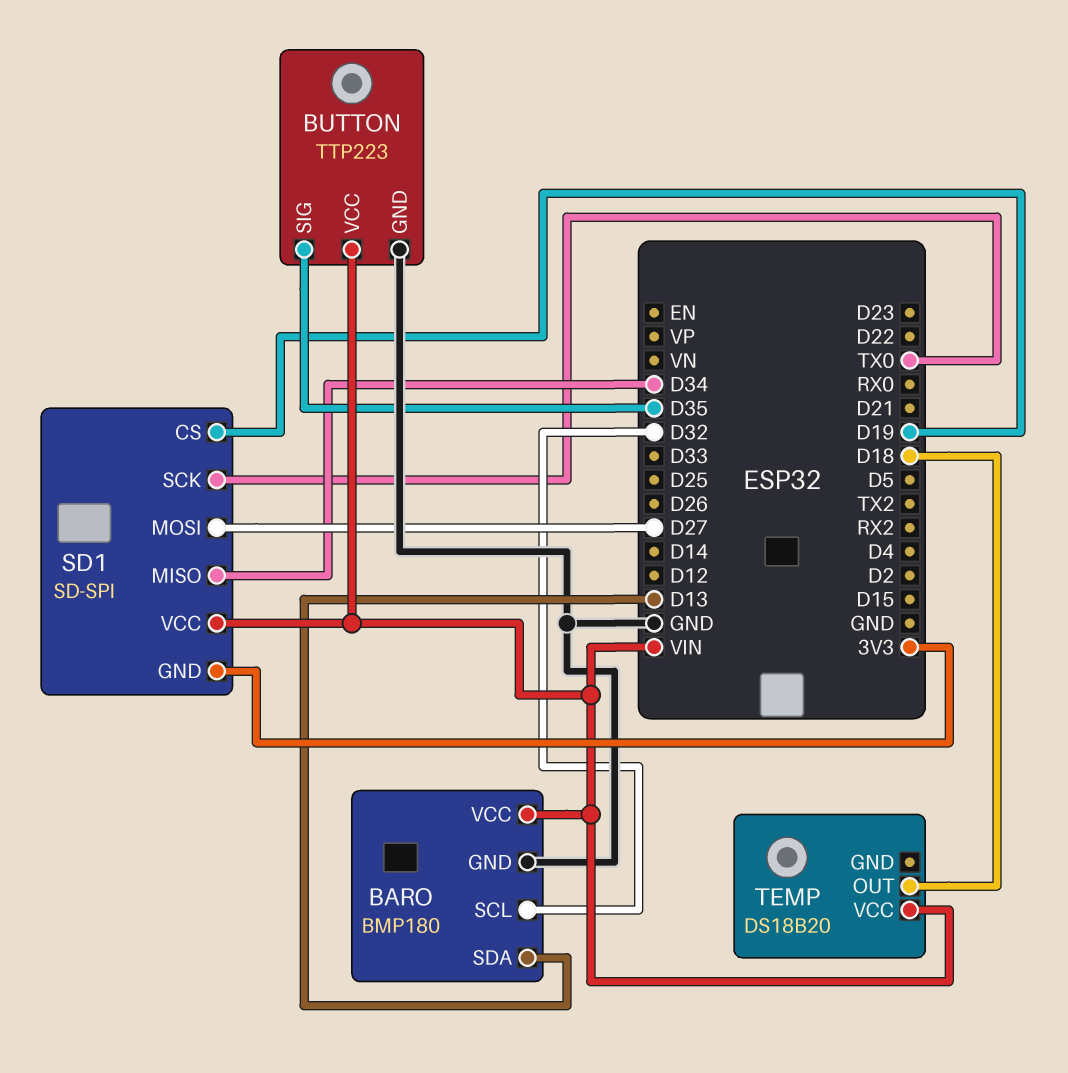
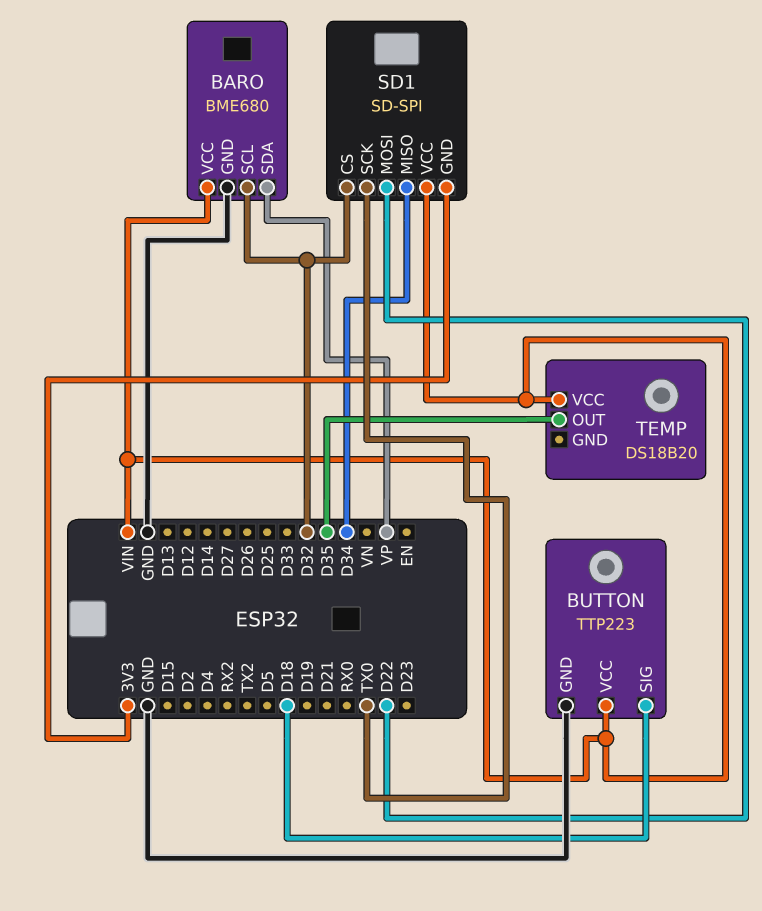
BARO: BMP180 -> BME680
BARO pin SDA: D13 -> VP
BUTTON pin SIG: D35 -> D18
SD1 pin CS: D19 -> D32
SD1 pin MOSI: D27 -> D22
TEMP pin OUT: D18 -> D35

